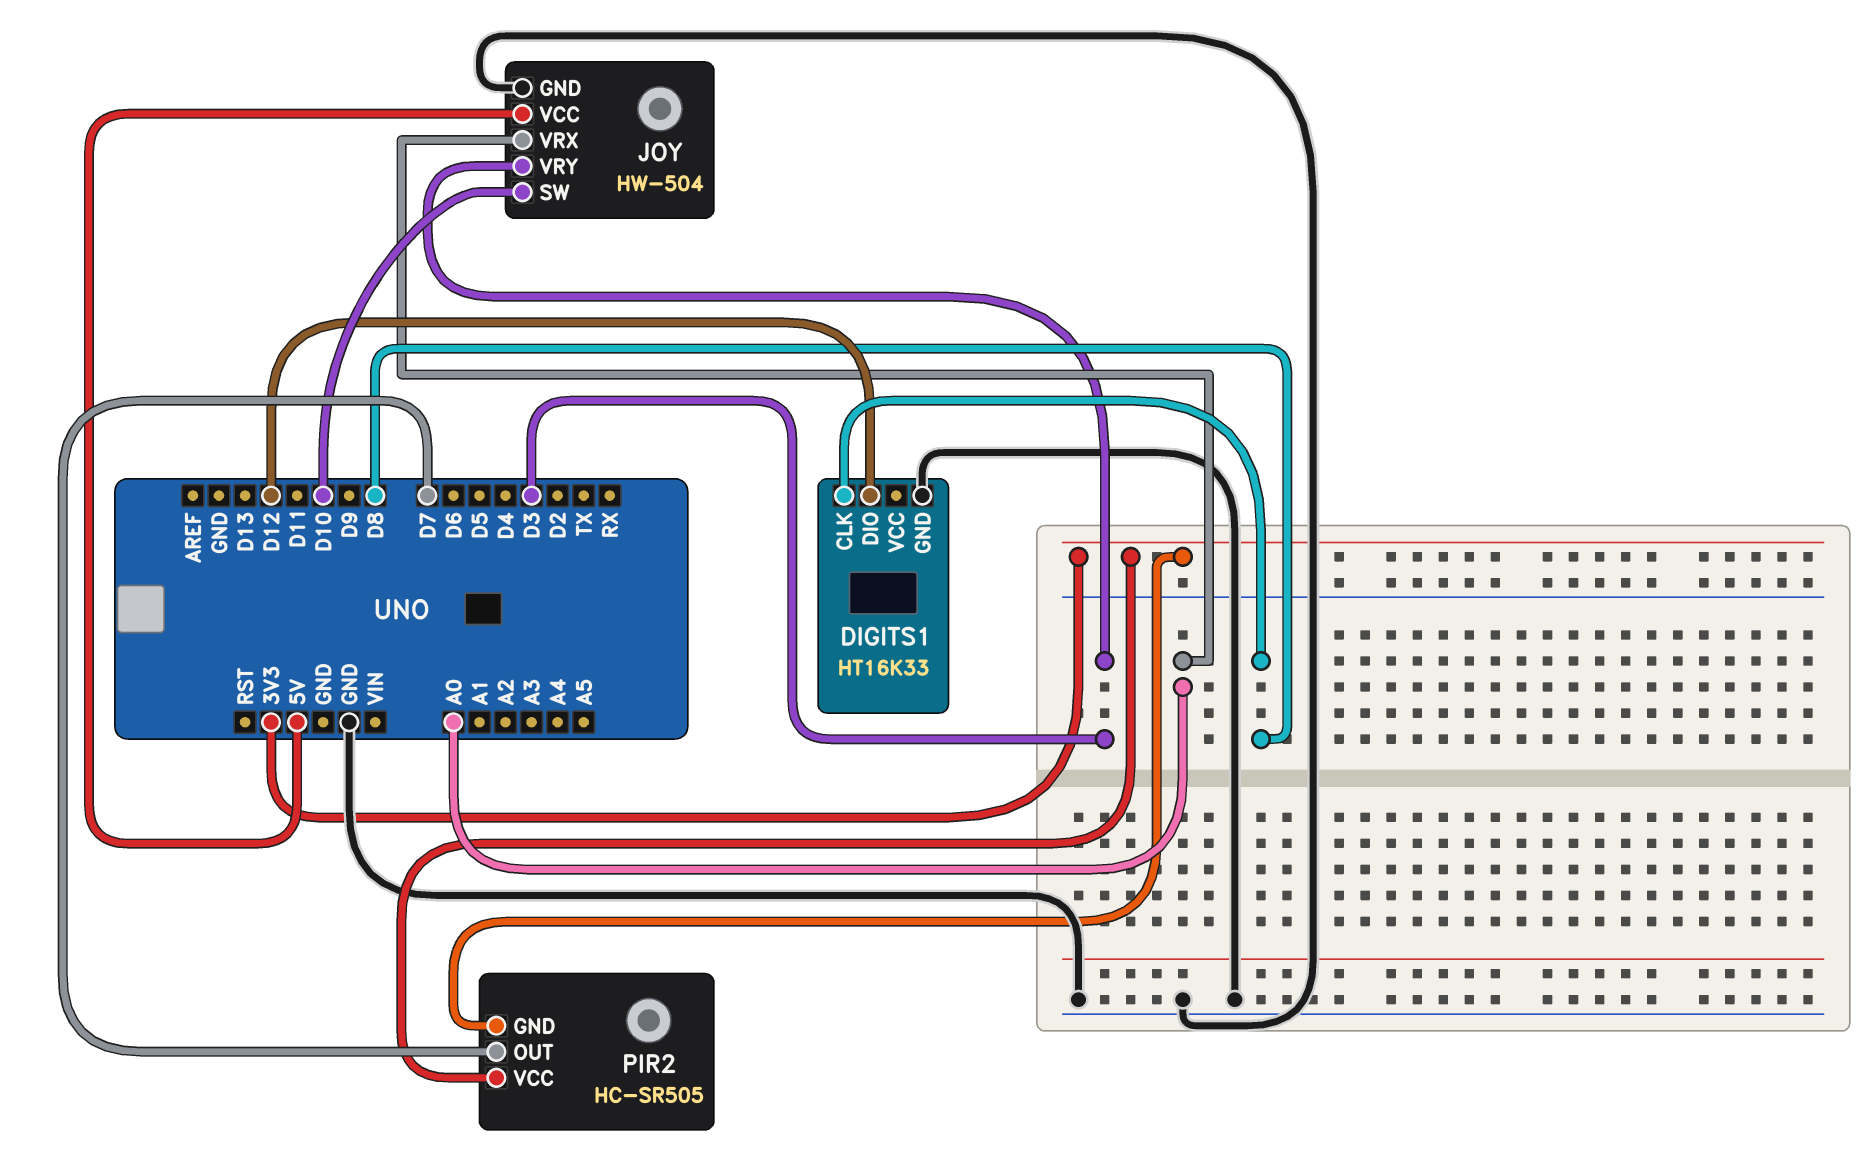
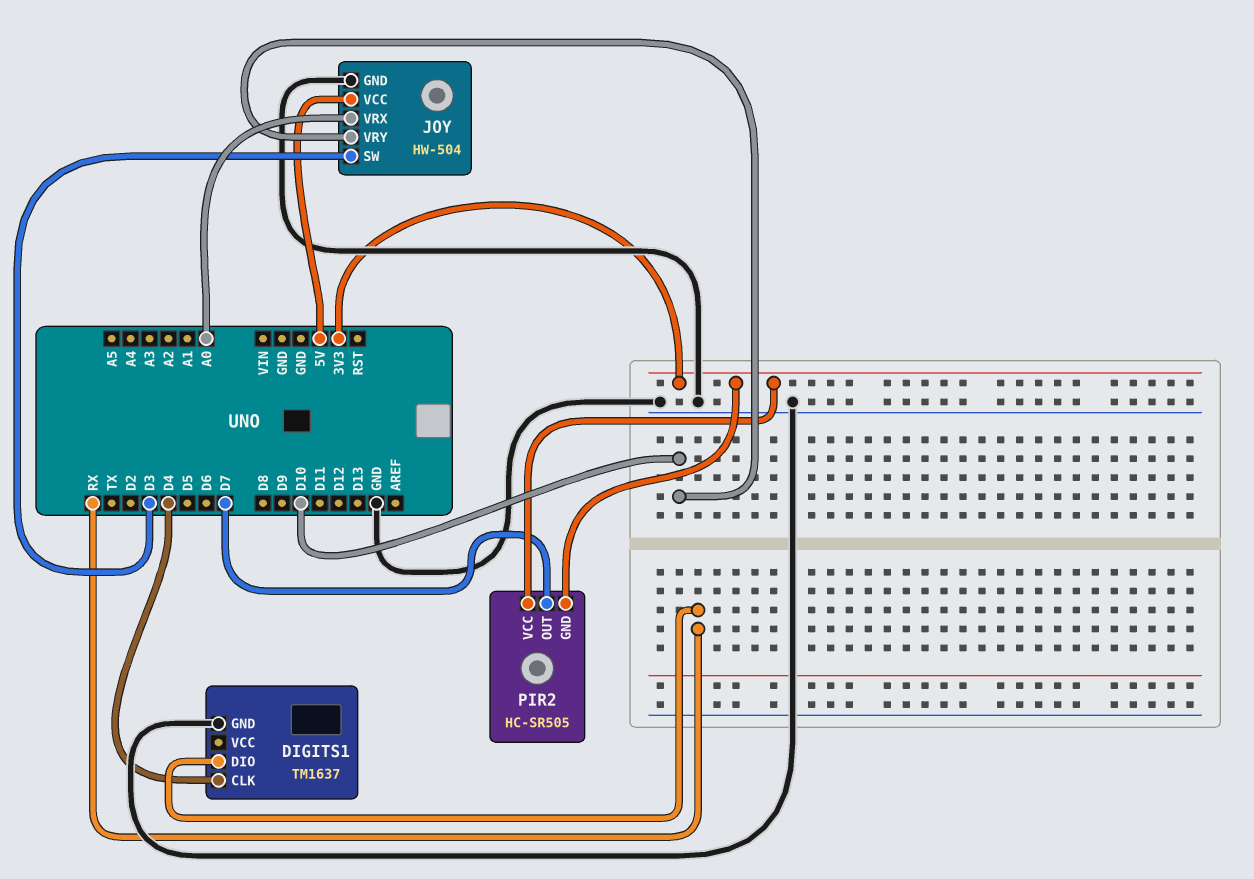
DIGITS1: HT16K33 -> TM1637
DIGITS1 pin CLK: D8 -> D4
DIGITS1 pin DIO: D12 -> RX
JOY pin SW: D10 -> D3
JOY pin VRY: D3 -> D10

